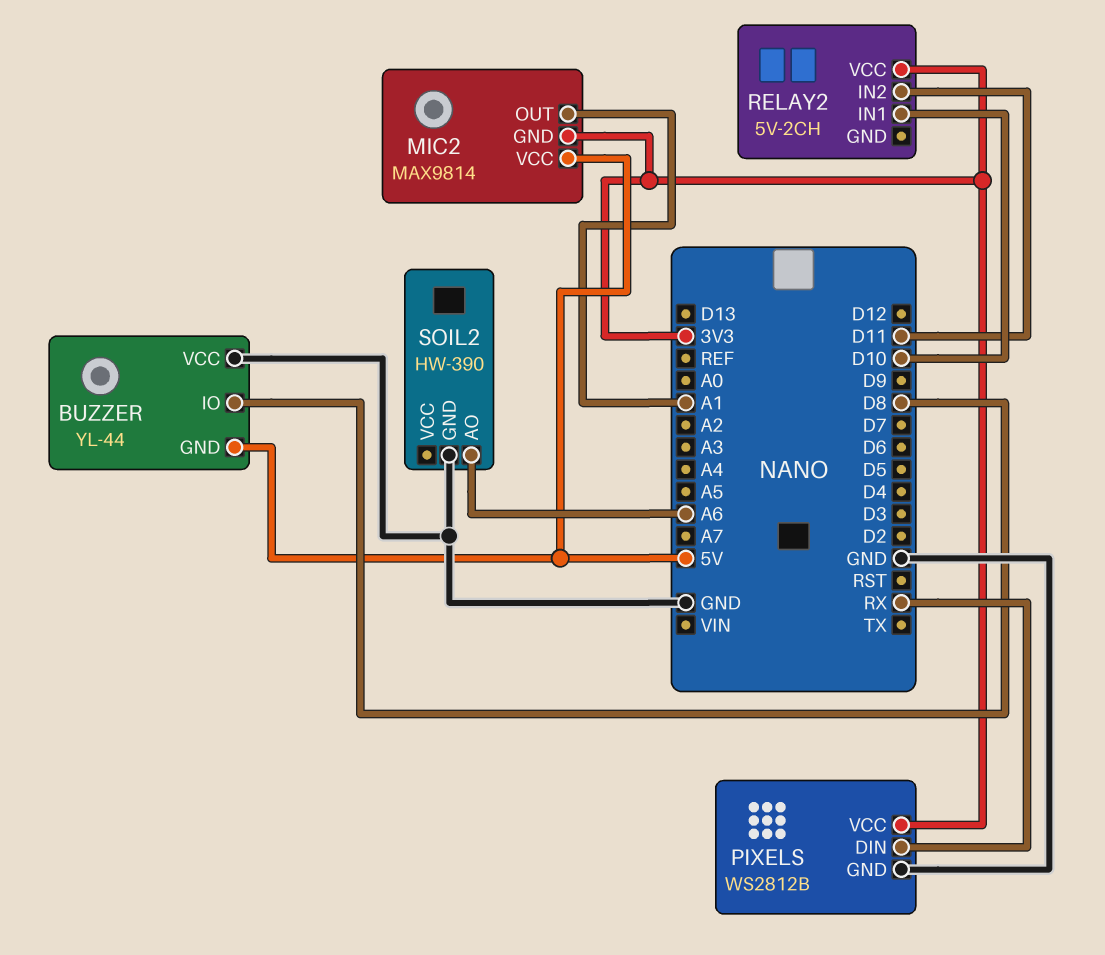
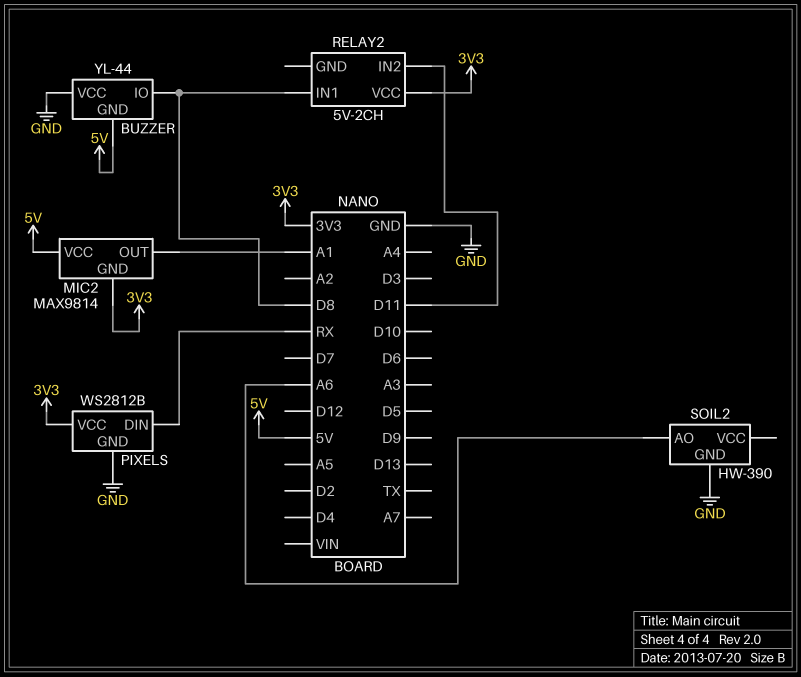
RELAY2 pin IN1: D10 -> D8

